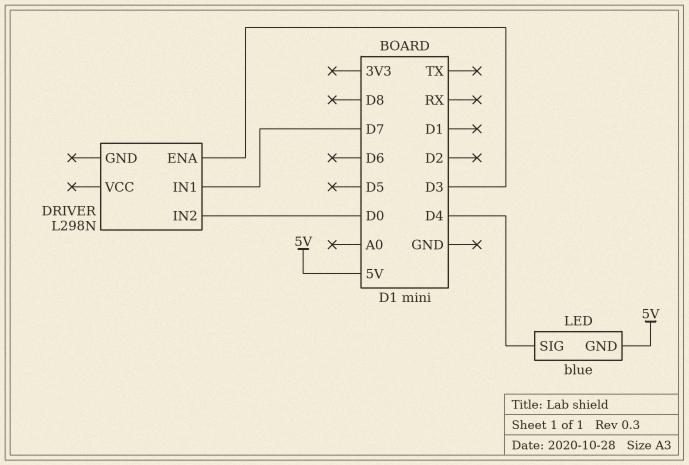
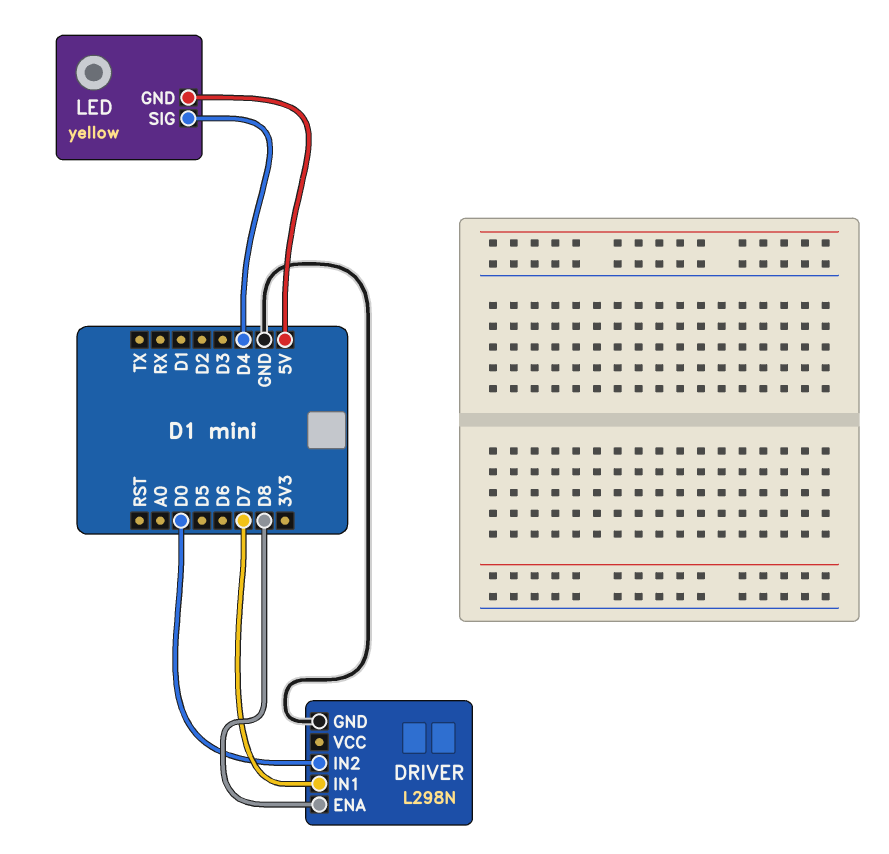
DRIVER pin ENA: D3 -> D8
DRIVER pin GND: none -> GND
LED: blue -> yellow

